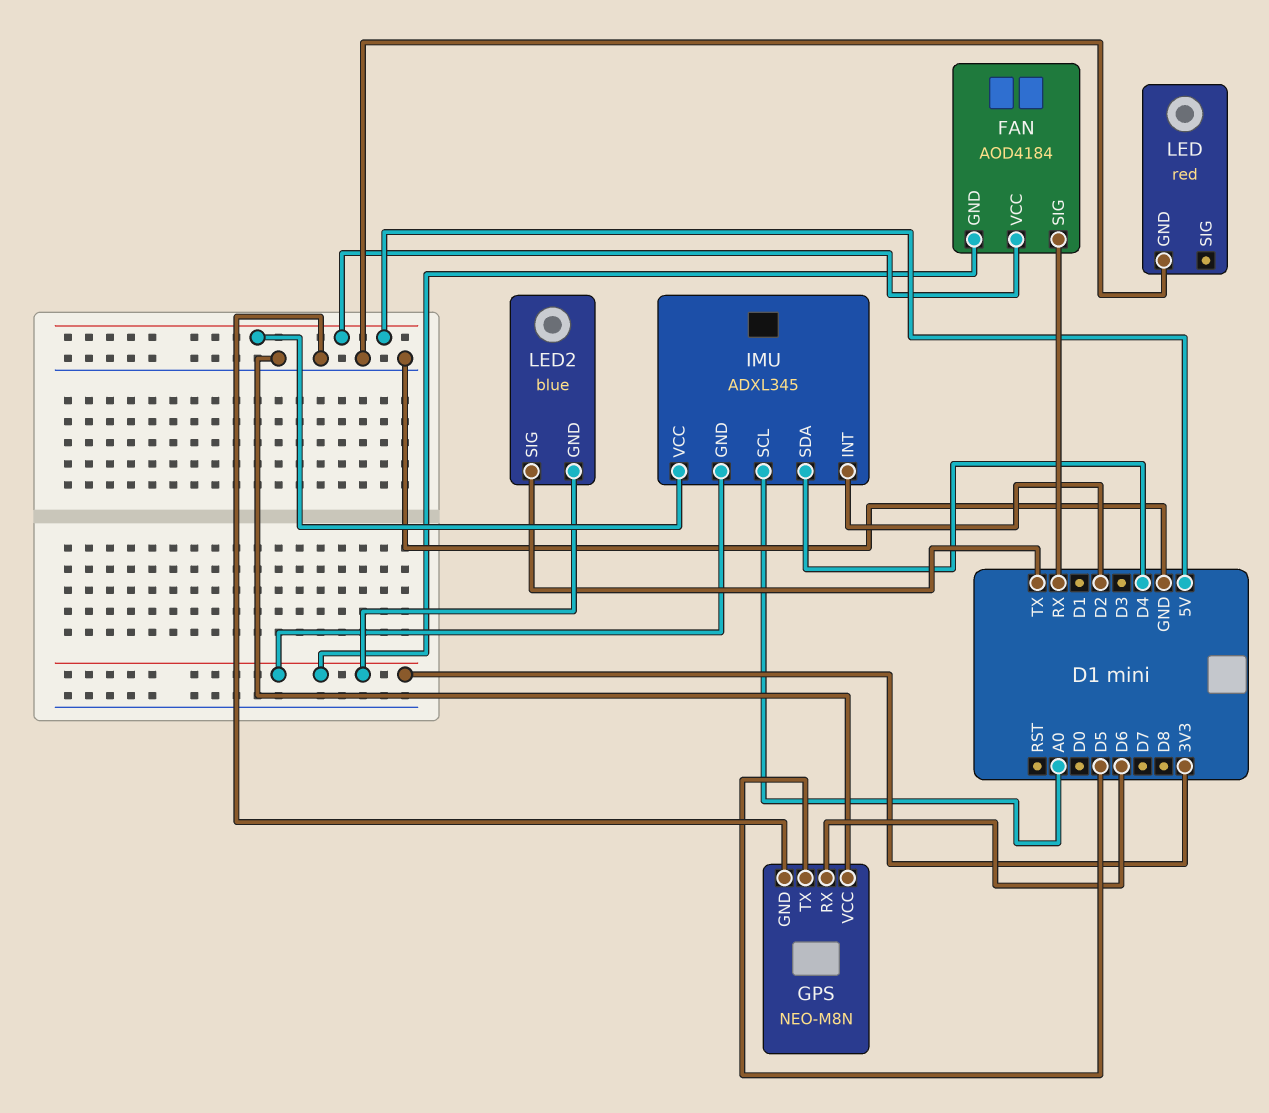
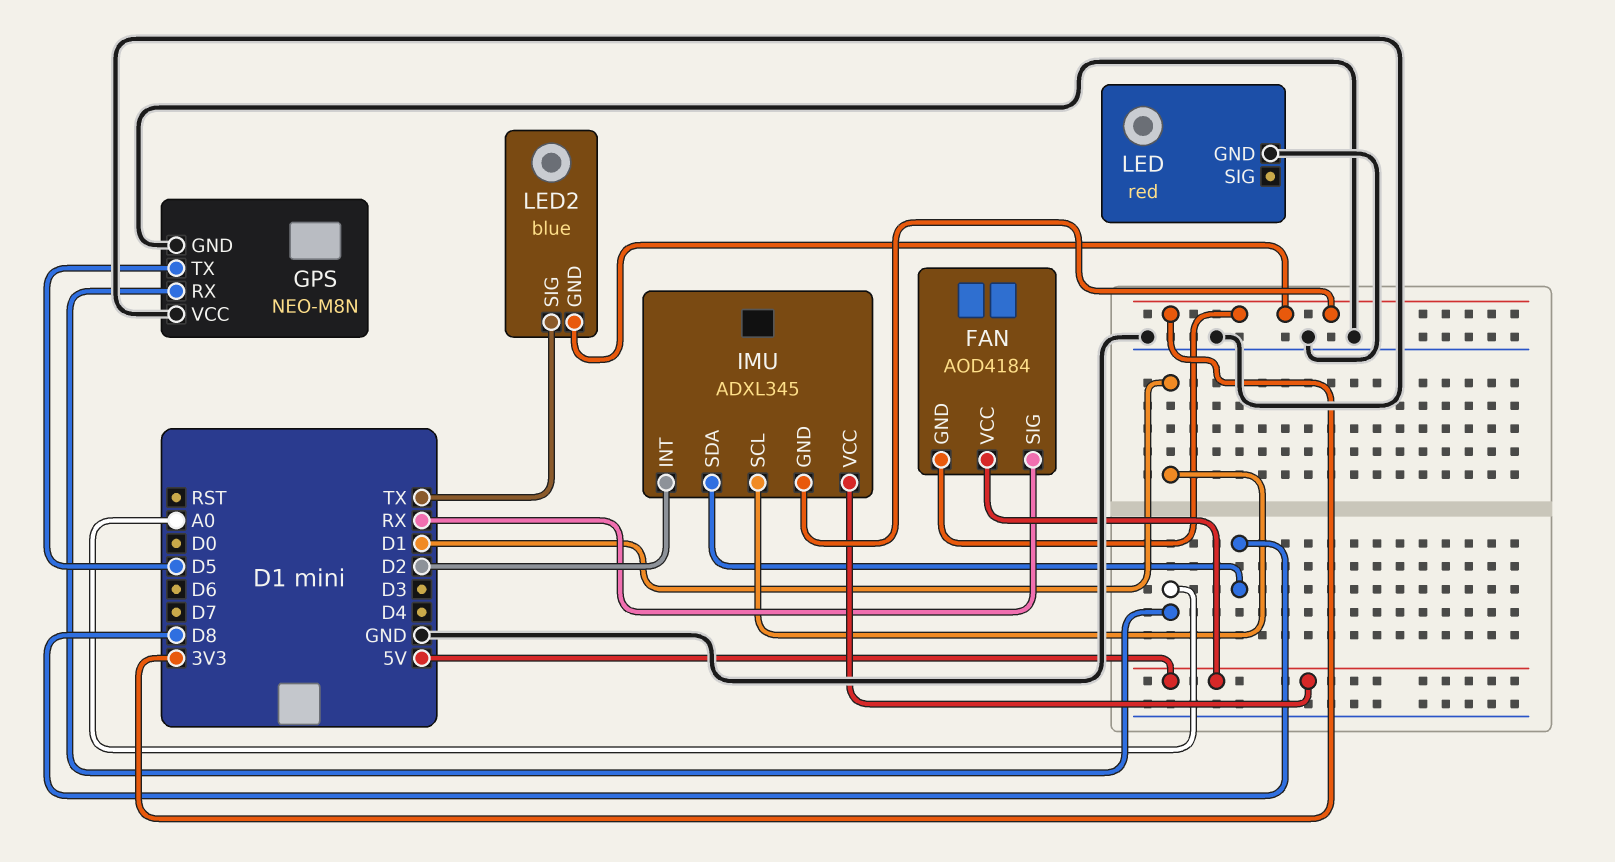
GPS pin RX: D6 -> A0
IMU pin SCL: A0 -> D1
IMU pin SDA: D4 -> D8

